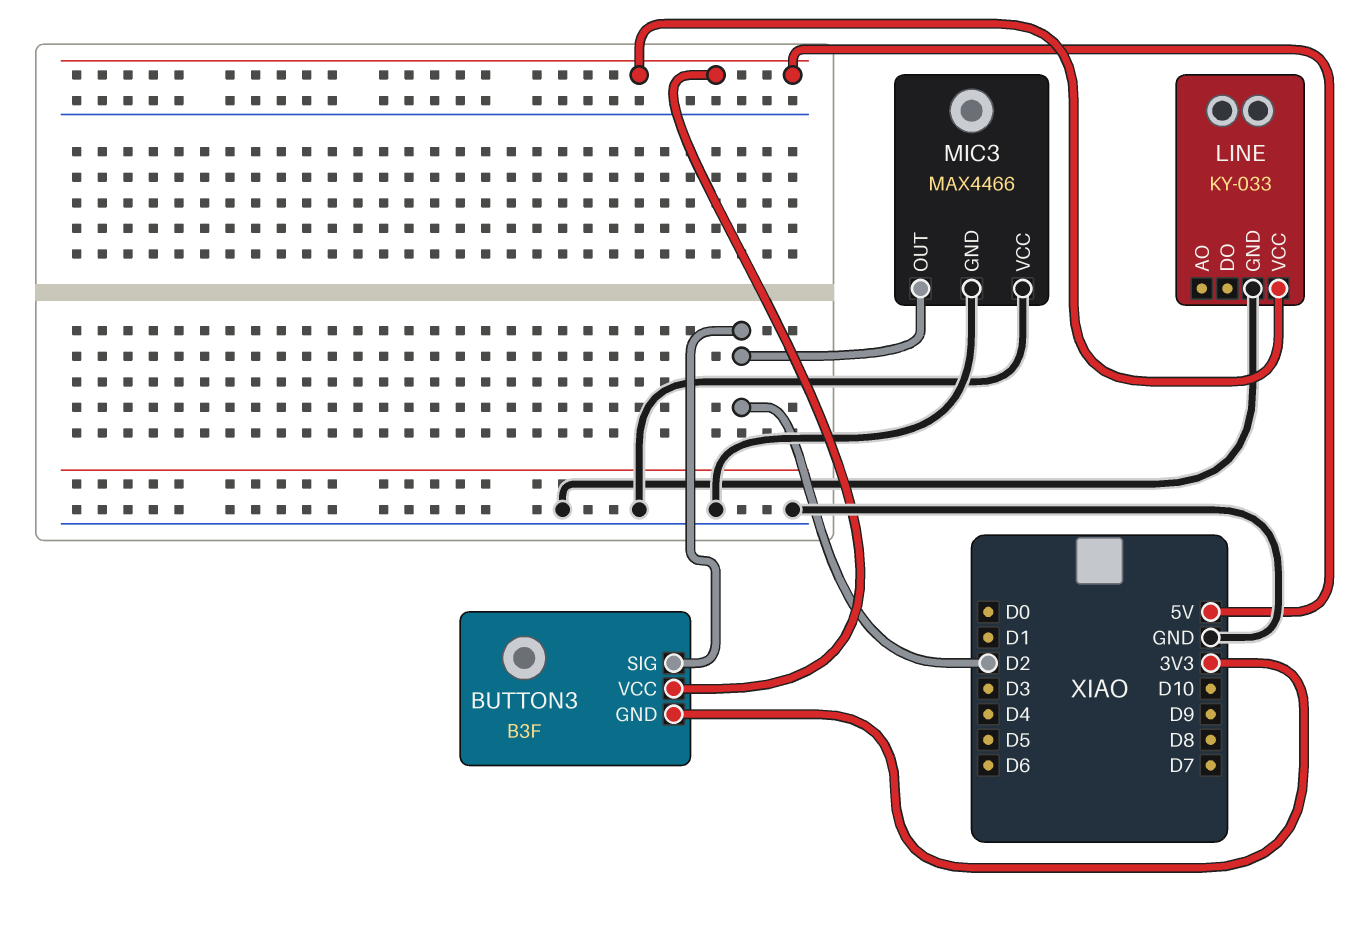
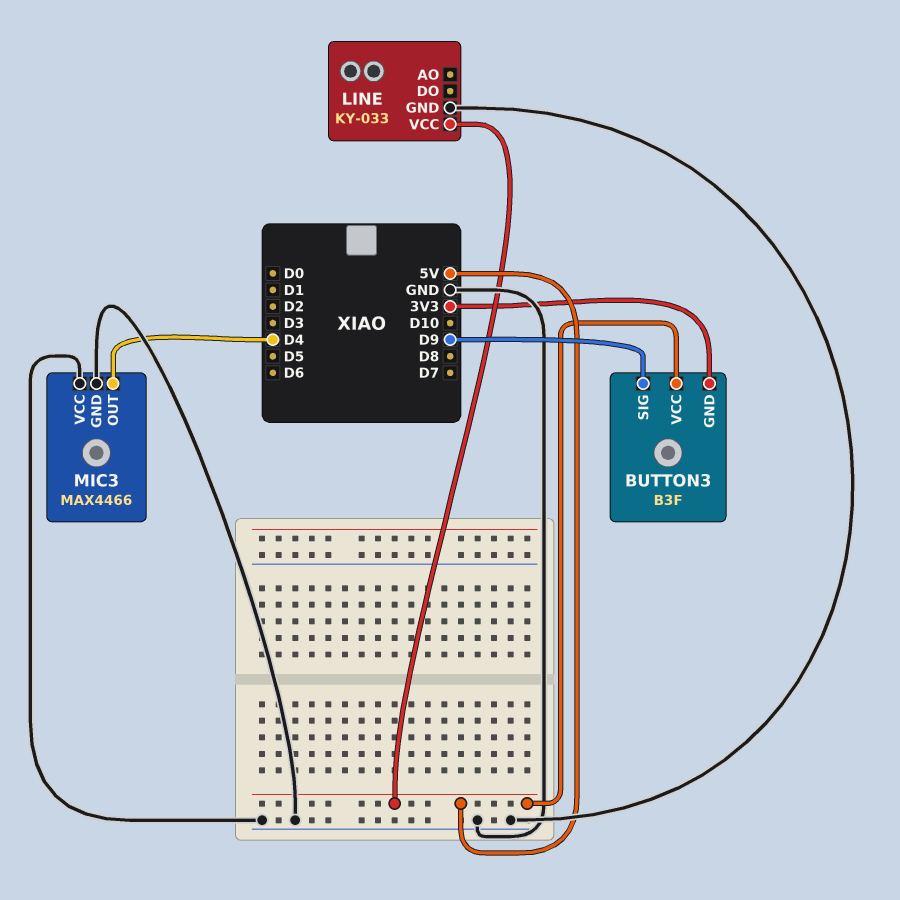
BUTTON3 pin SIG: D2 -> D9
MIC3 pin OUT: D2 -> D4

